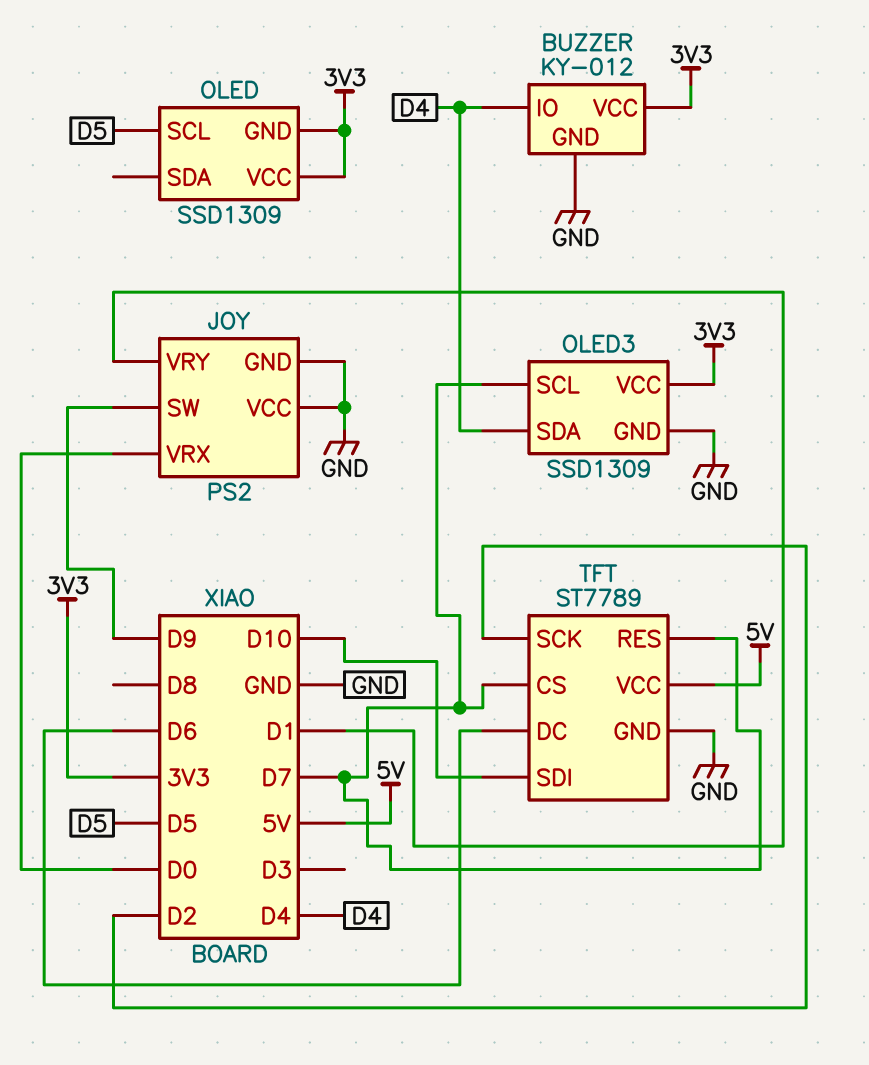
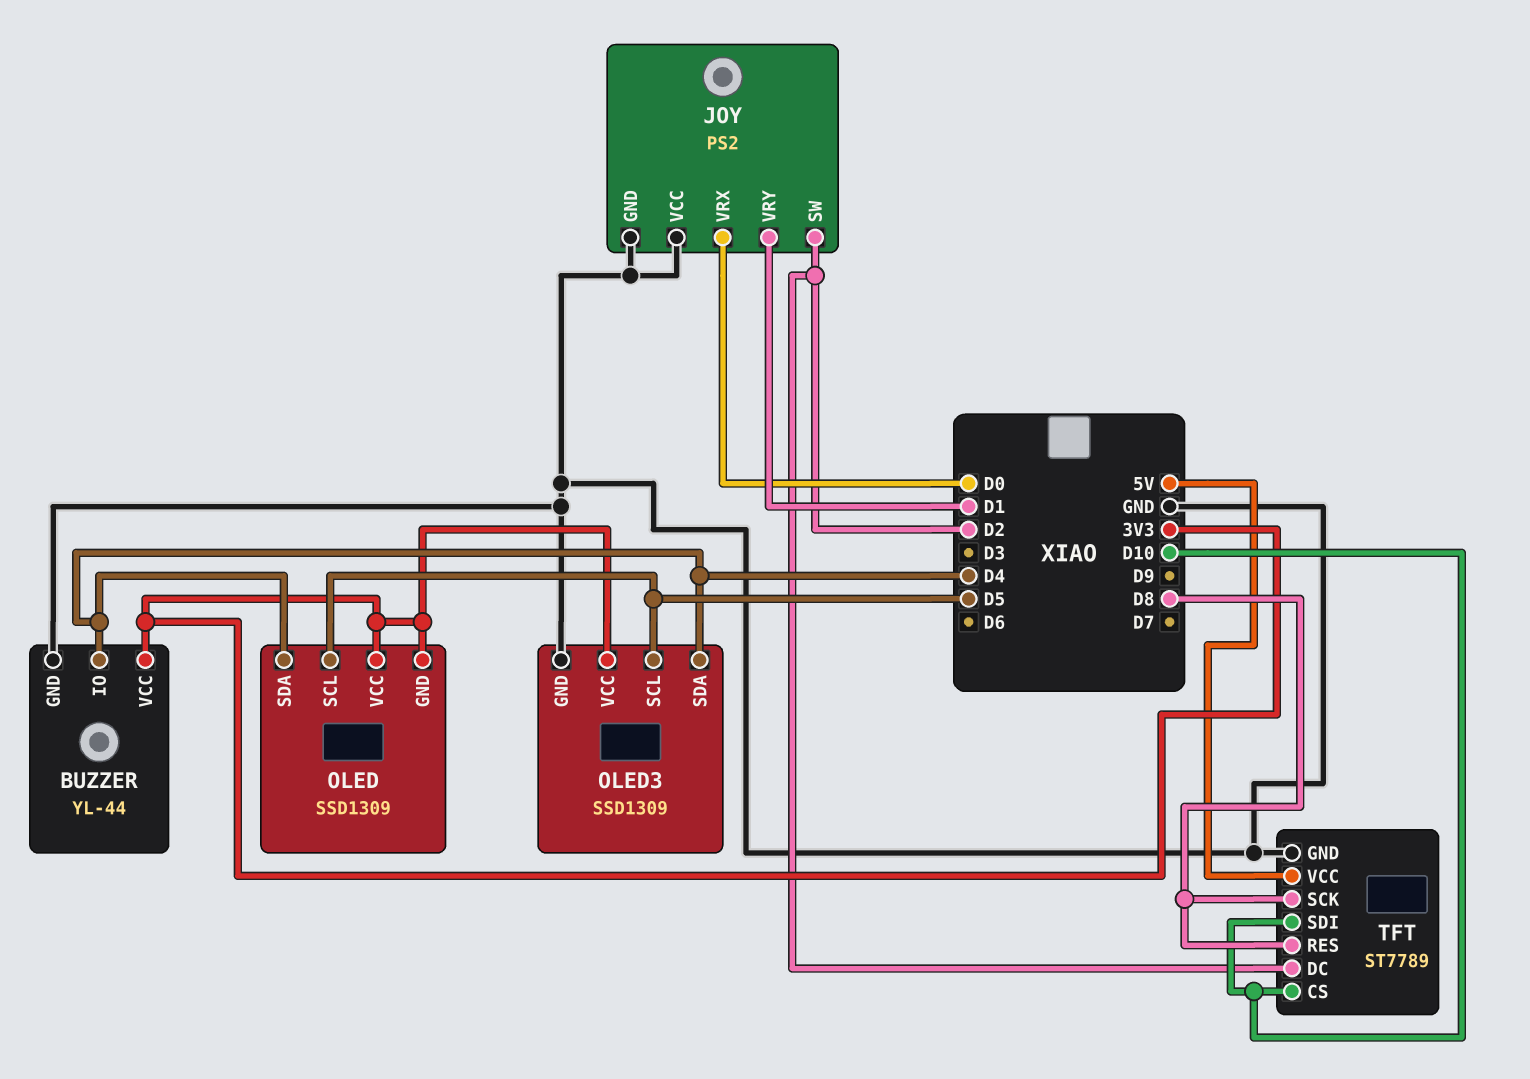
BUZZER: KY-012 -> YL-44
JOY pin SW: D9 -> D2
OLED pin SDA: none -> D4
OLED3 pin SCL: D7 -> D5
TFT pin CS: D7 -> D10
TFT pin DC: D6 -> D2
TFT pin RES: D7 -> D8
TFT pin SCK: D2 -> D8

